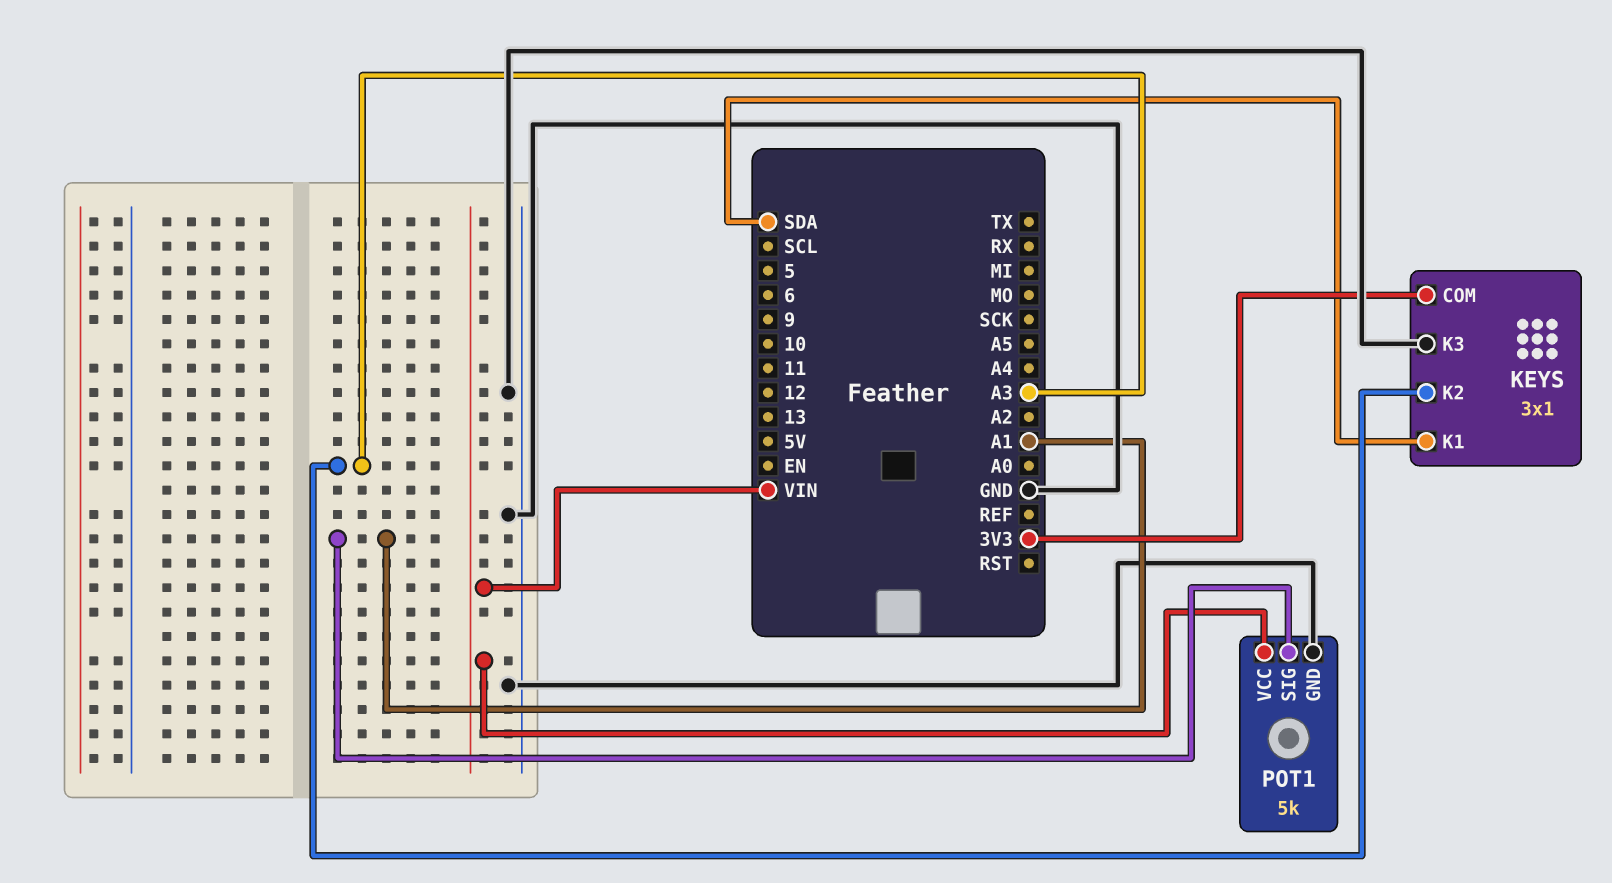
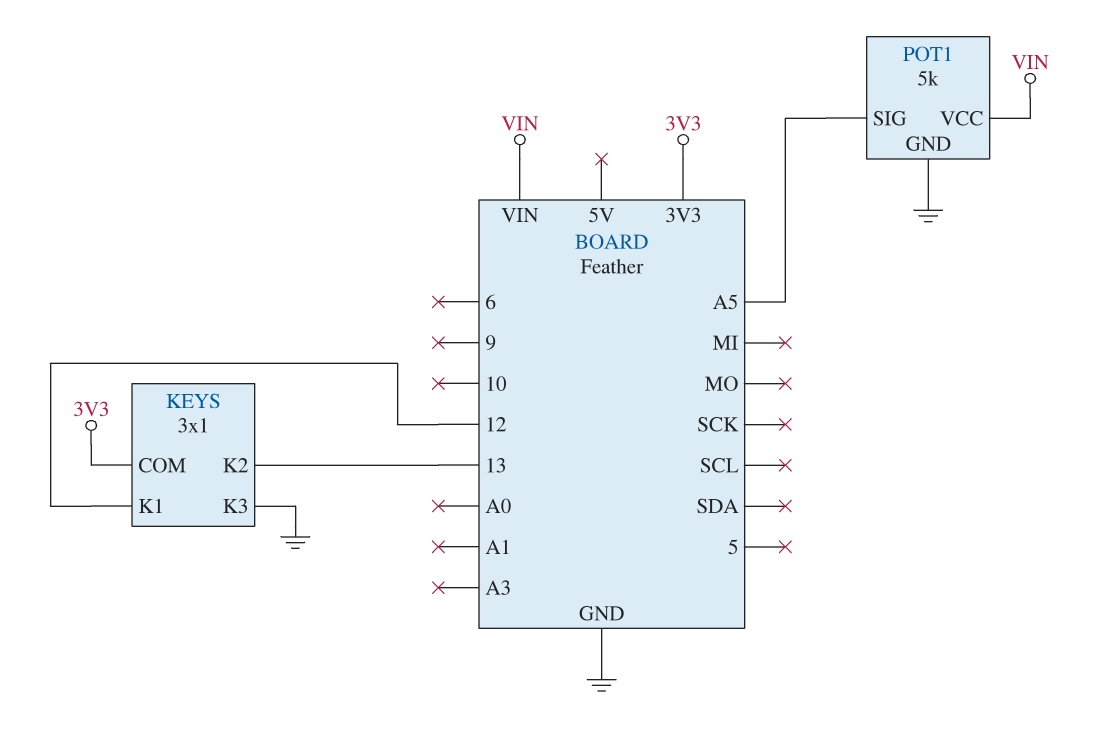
KEYS pin K1: SDA -> 12
KEYS pin K2: A3 -> 13
POT1 pin SIG: A1 -> A5

